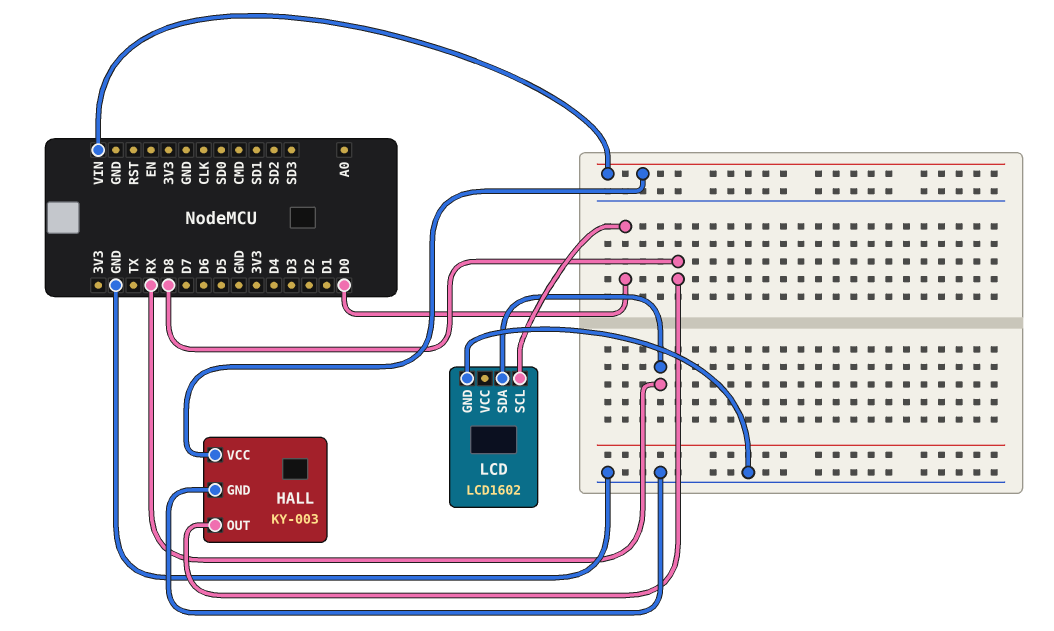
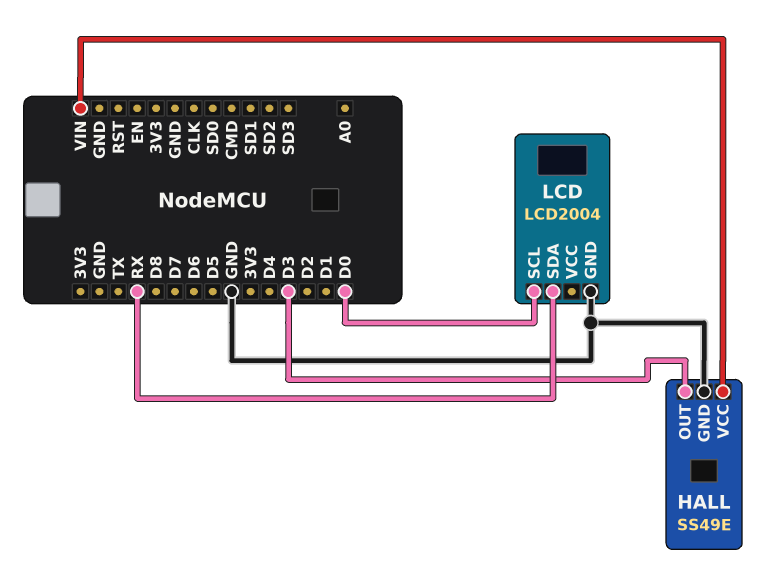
HALL: KY-003 -> SS49E
HALL pin OUT: D8 -> D3
LCD: LCD1602 -> LCD2004

